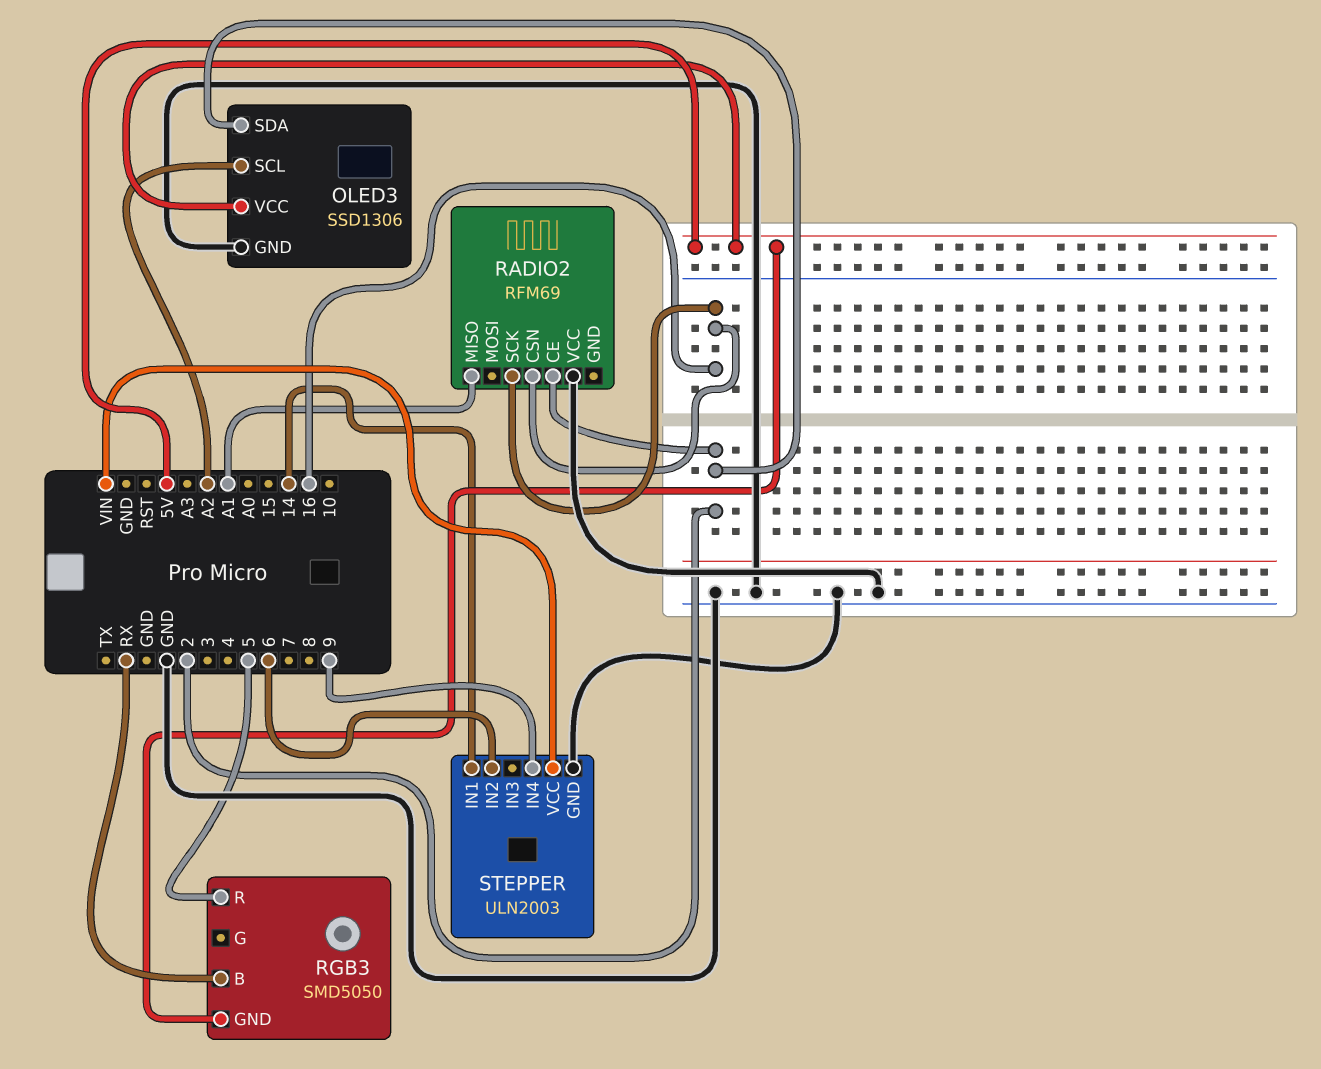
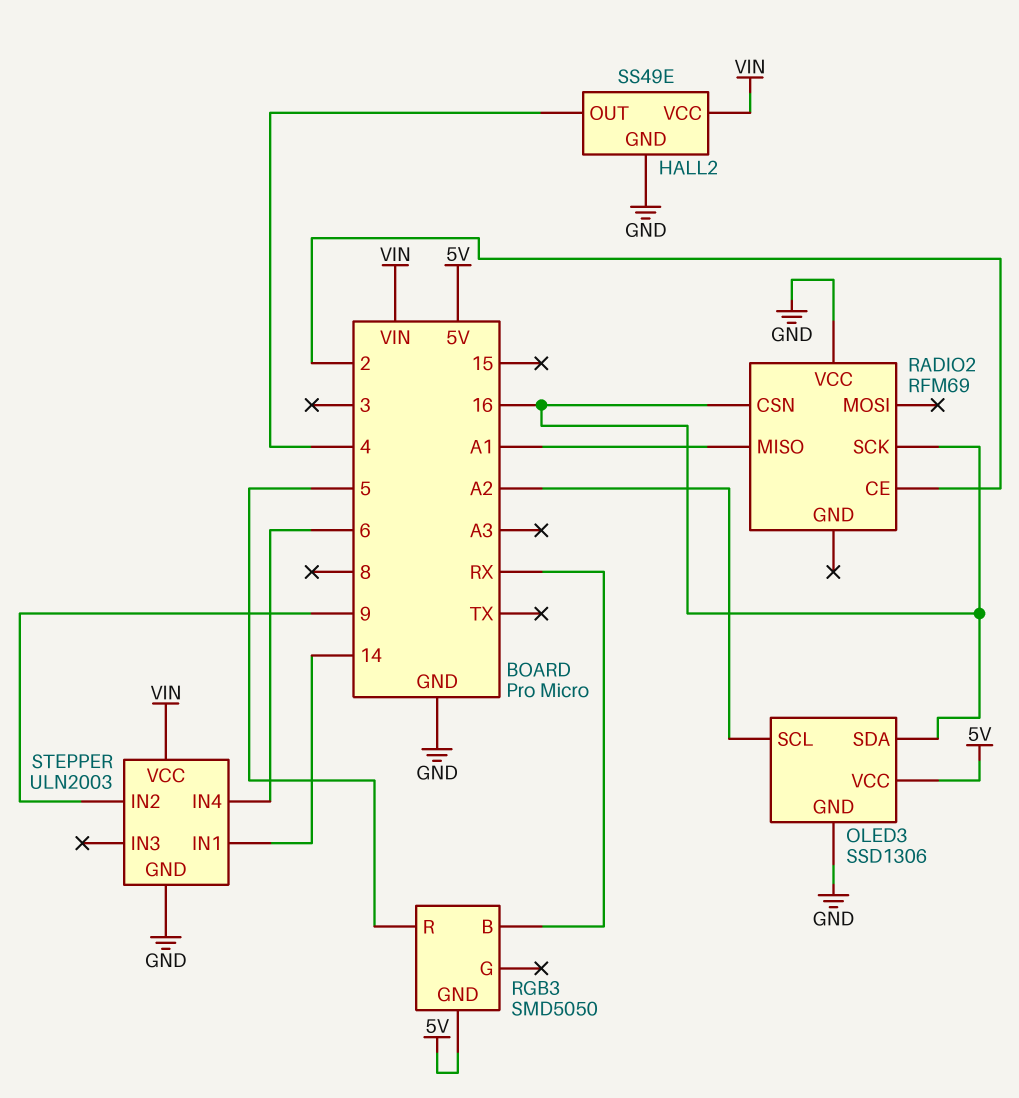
HALL2: none -> SS49E
HALL2 pin GND: none -> GND
HALL2 pin OUT: none -> 4
HALL2 pin VCC: none -> VIN
OLED3 pin SDA: 2 -> 16
STEPPER pin IN2: 6 -> 9
STEPPER pin IN4: 9 -> 6

